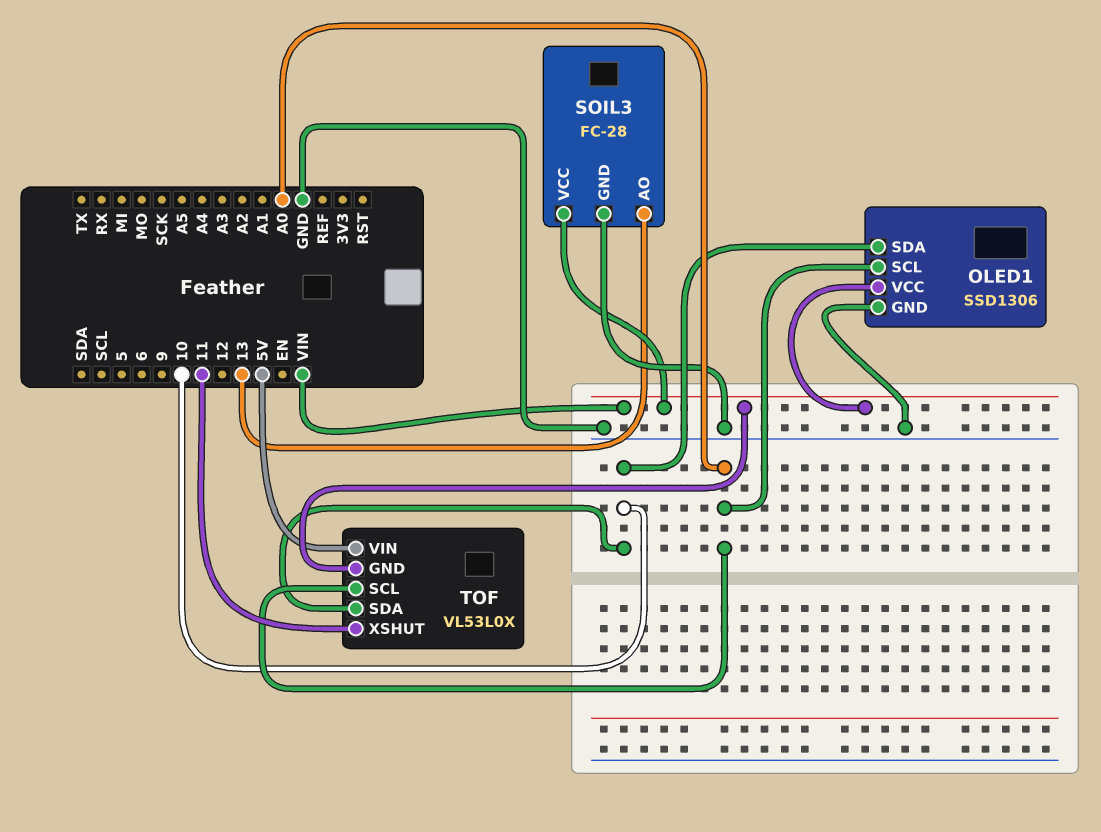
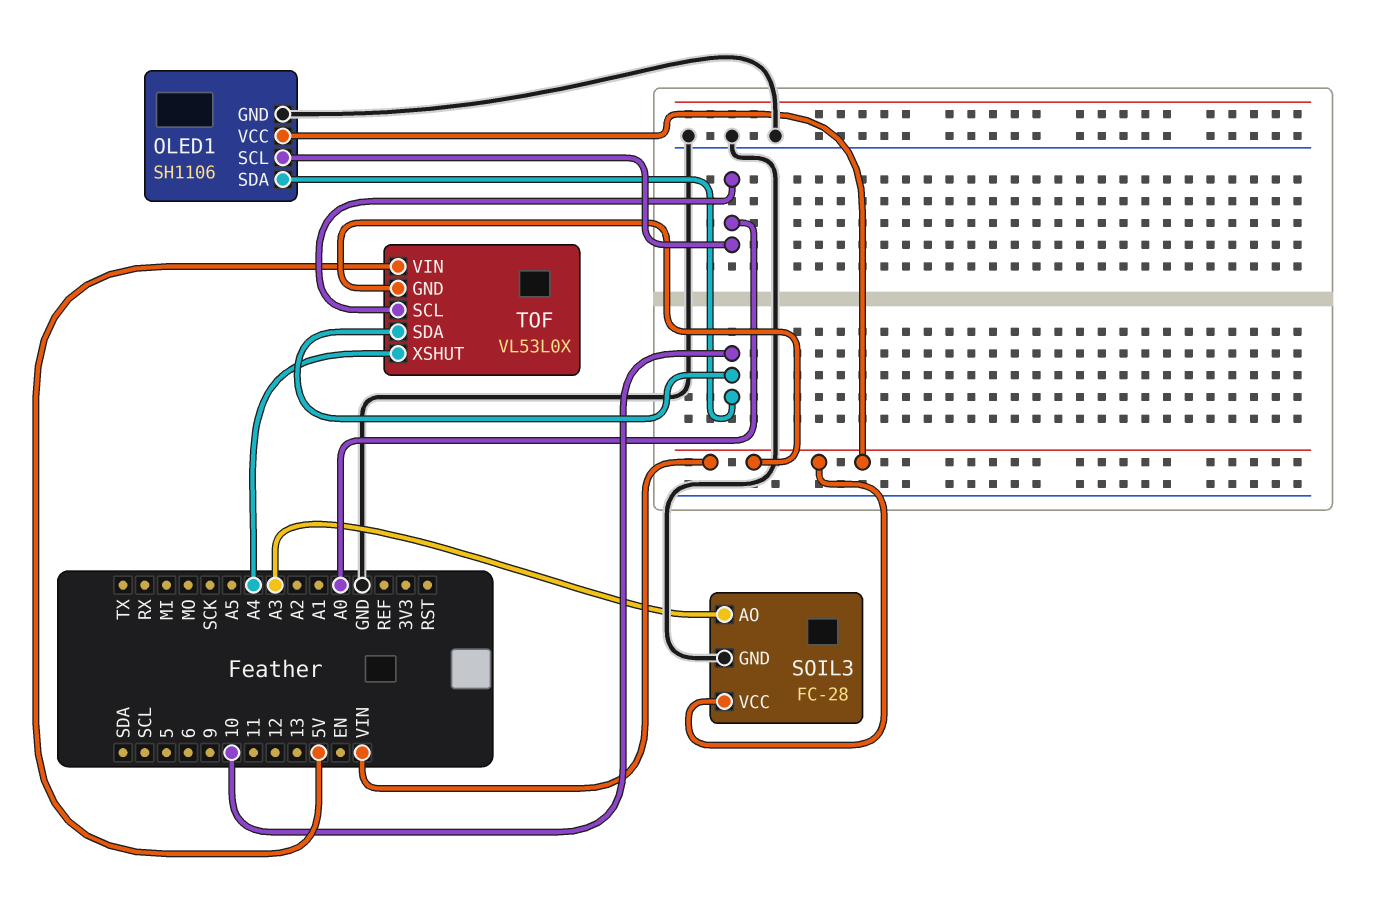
OLED1: SSD1306 -> SH1106
SOIL3 pin AO: 13 -> A3
TOF pin XSHUT: 11 -> A4

